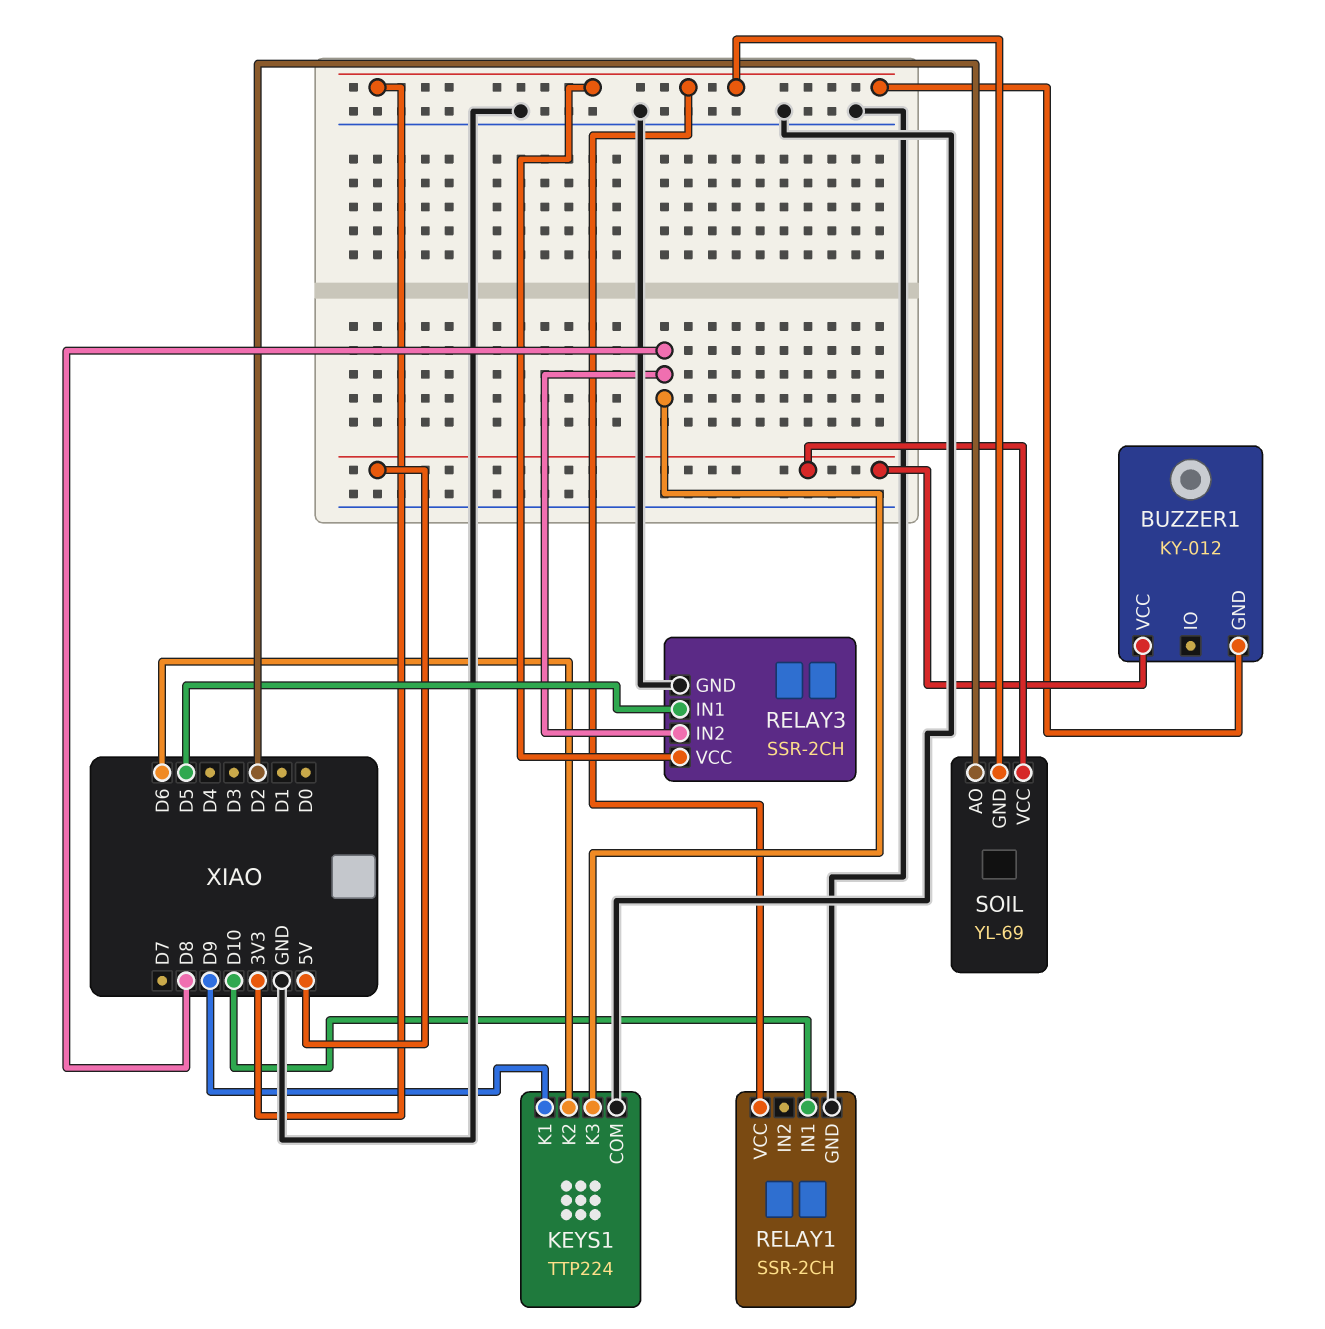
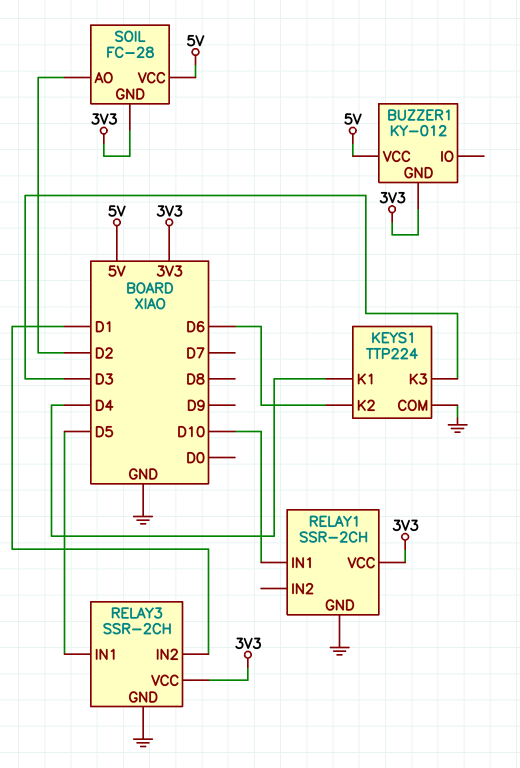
KEYS1 pin K1: D9 -> D4
KEYS1 pin K3: D8 -> D3
RELAY3 pin IN2: D8 -> D1
SOIL: YL-69 -> FC-28

